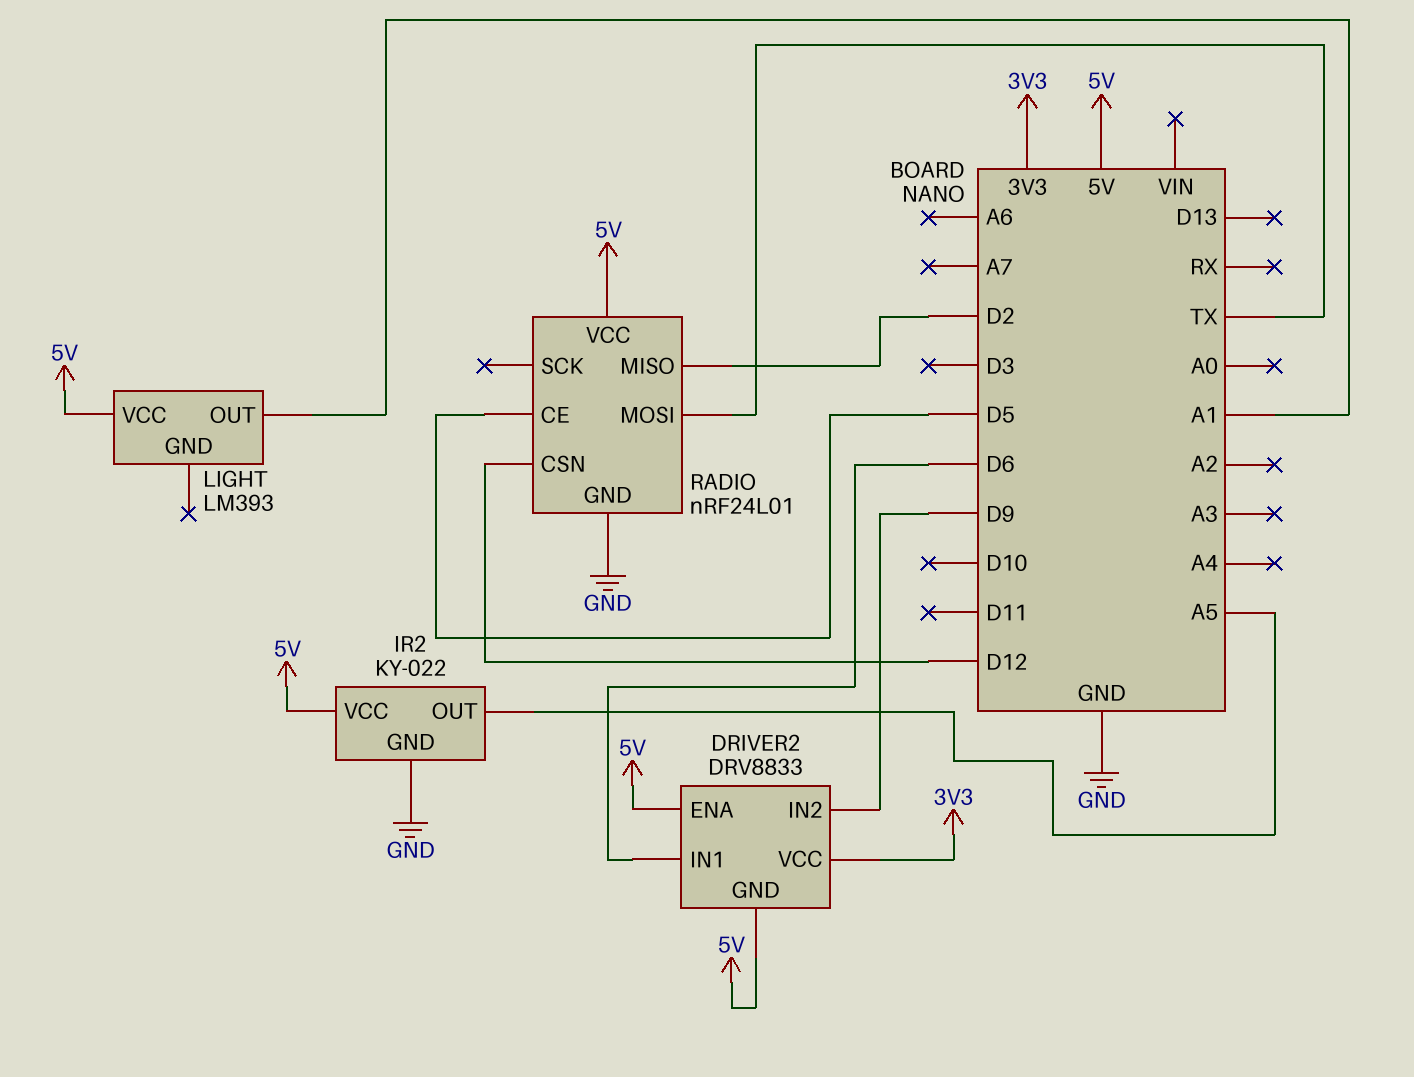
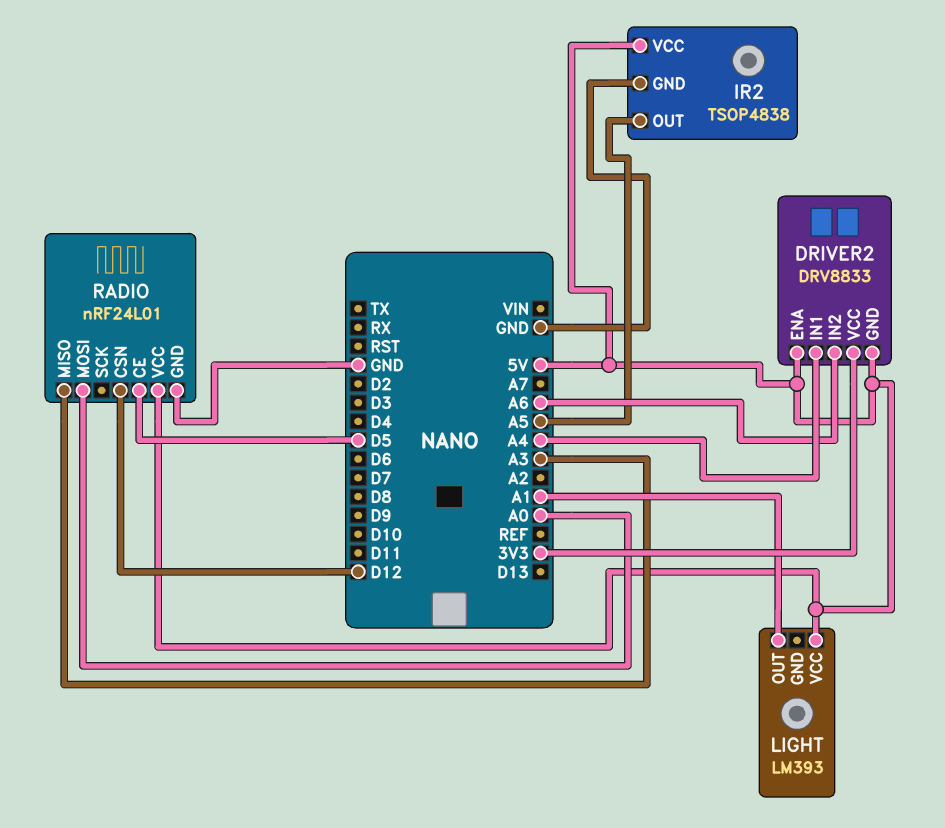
DRIVER2 pin IN1: D6 -> A4
DRIVER2 pin IN2: D9 -> A6
IR2: KY-022 -> TSOP4838
RADIO pin MISO: D2 -> A3
RADIO pin MOSI: TX -> A0

